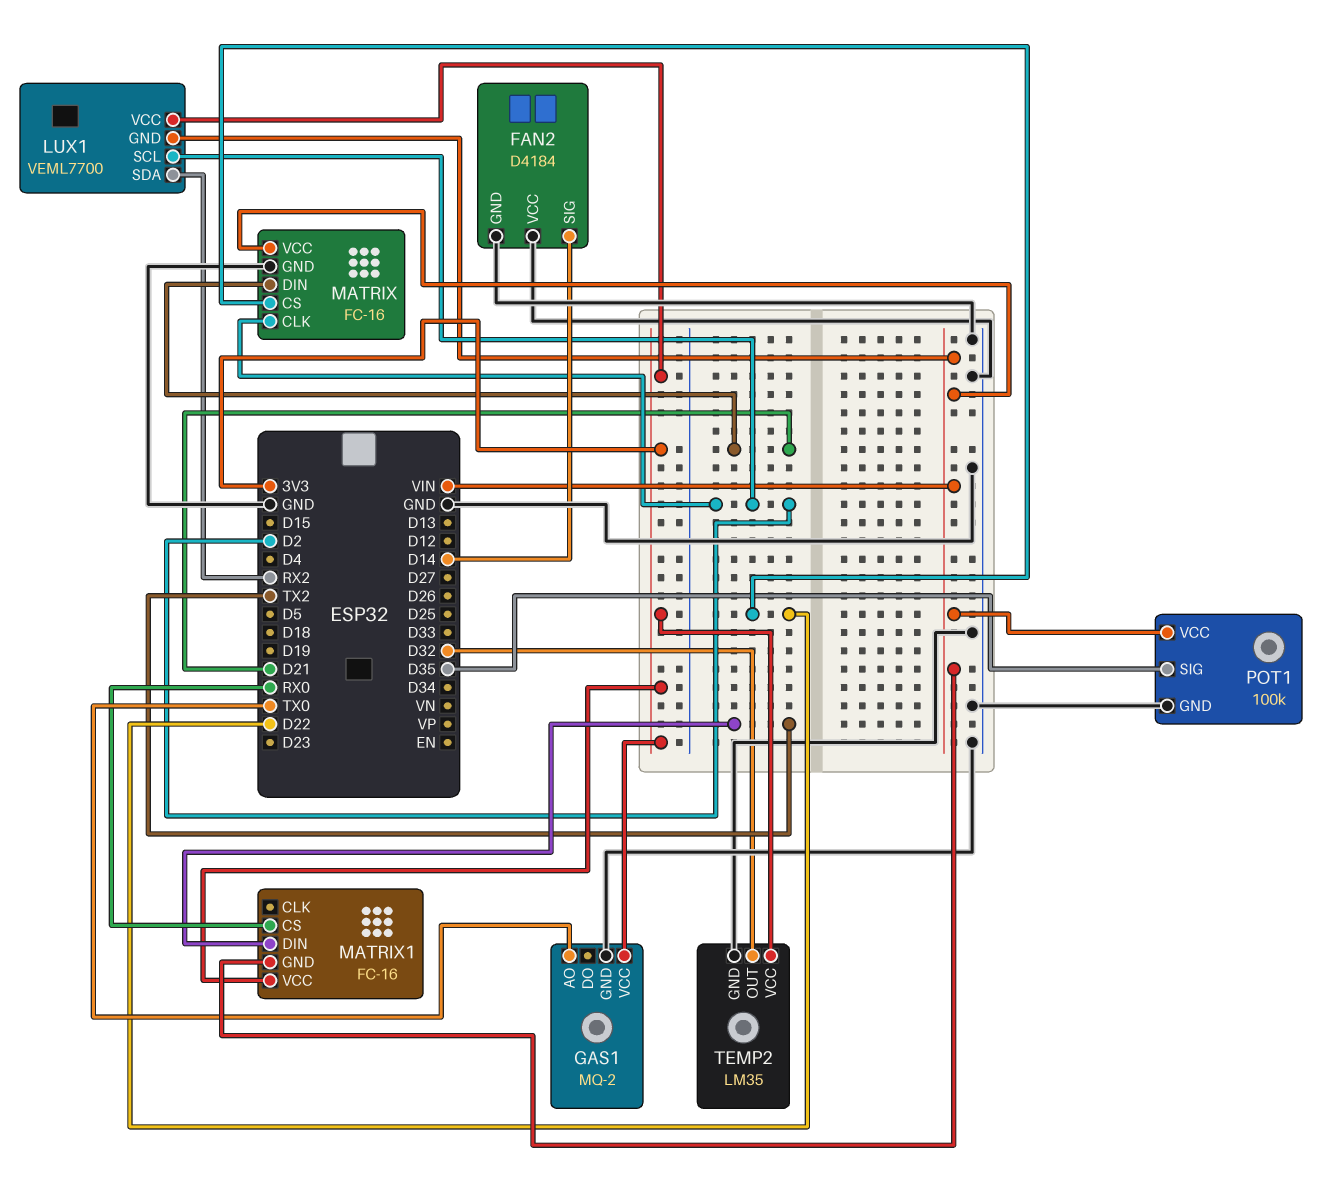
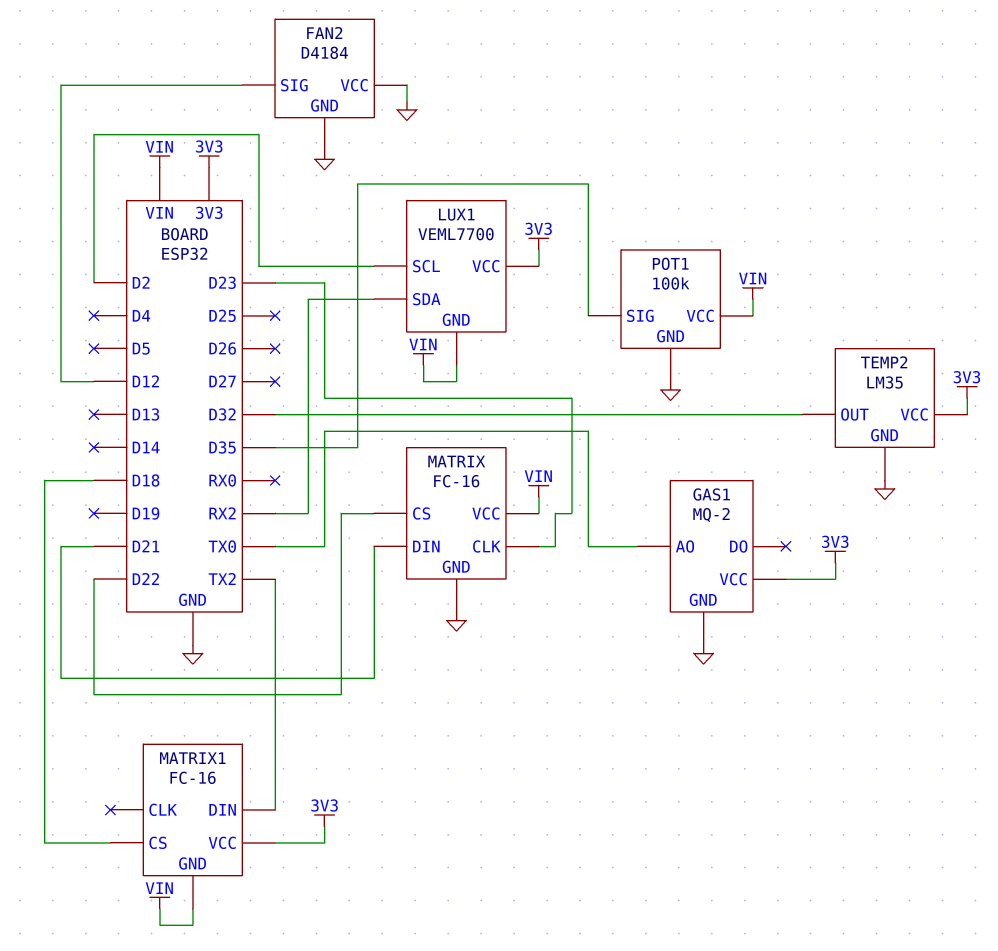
FAN2 pin SIG: D14 -> D12
MATRIX pin CLK: D2 -> D23
MATRIX1 pin CS: RX0 -> D18

